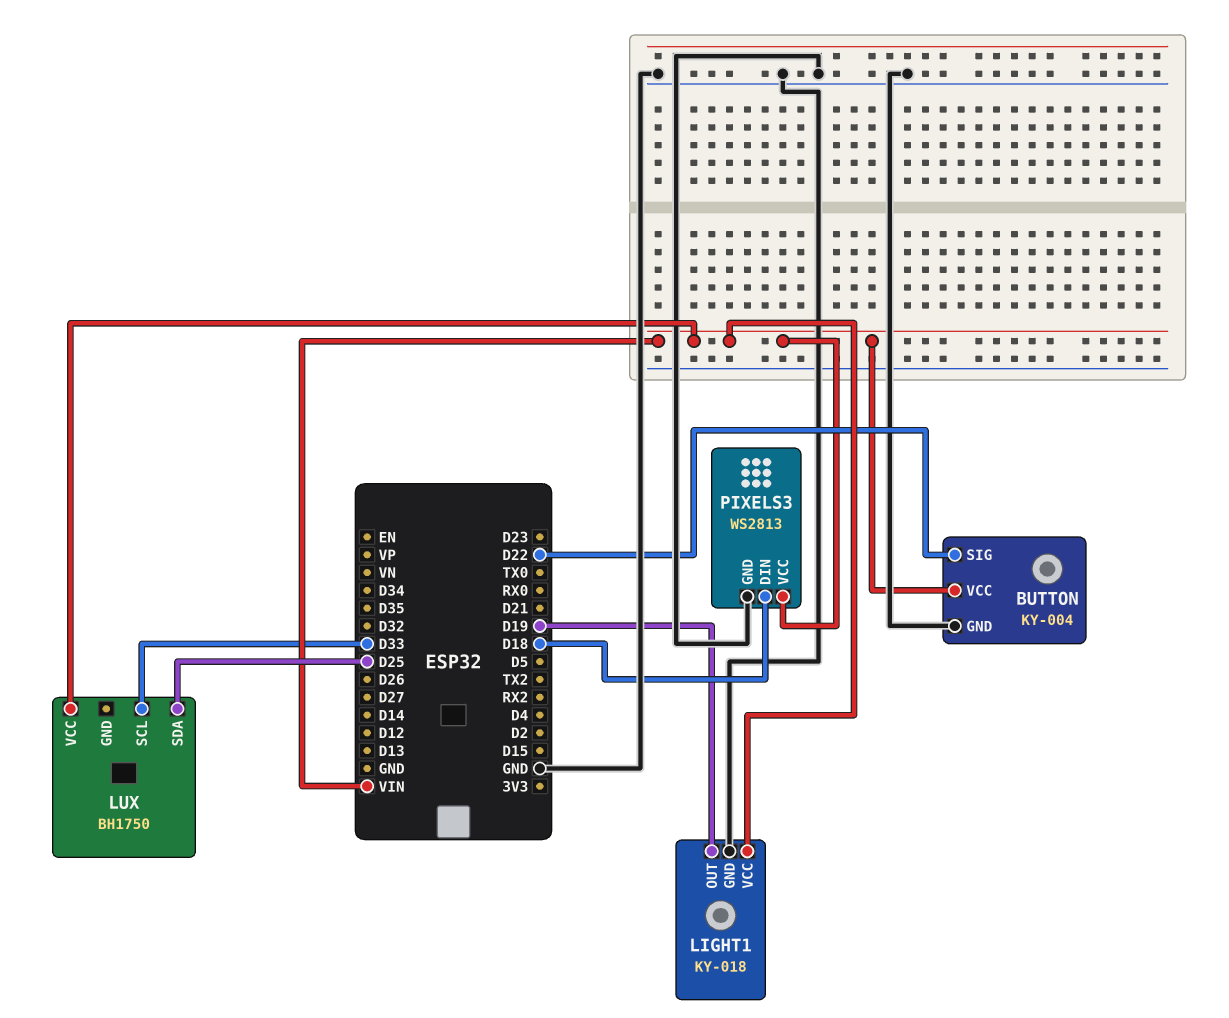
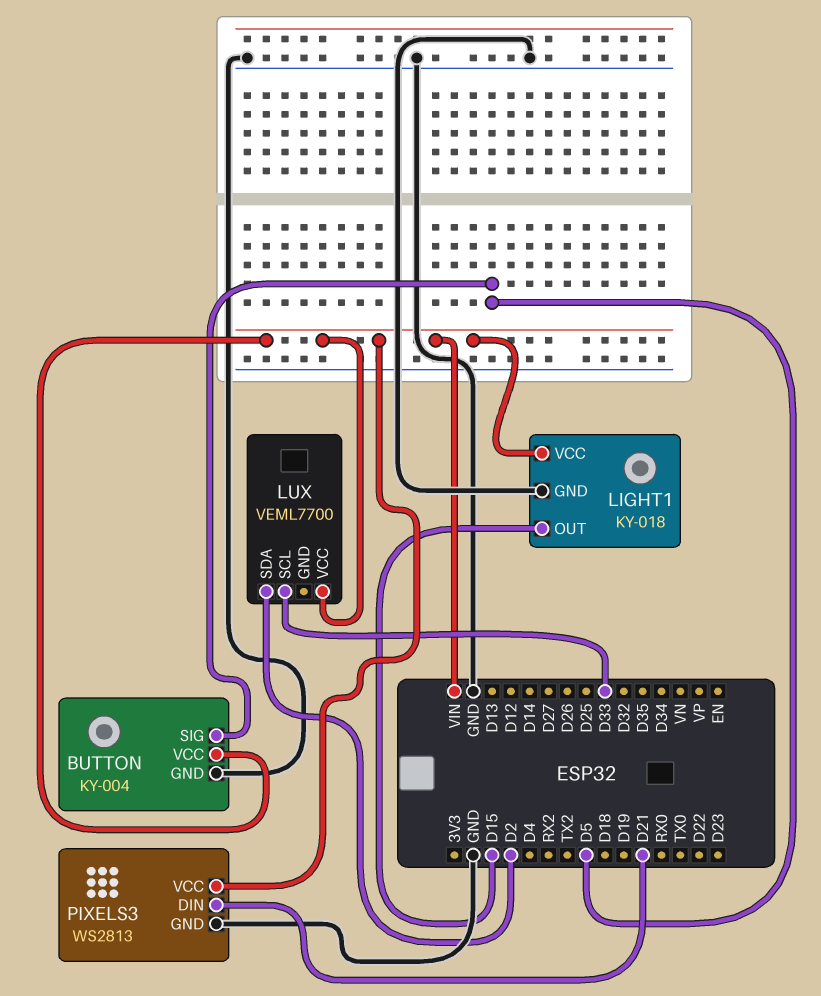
BUTTON pin SIG: D22 -> D5
LIGHT1 pin OUT: D19 -> D15
LUX: BH1750 -> VEML7700
LUX pin SDA: D25 -> D2
PIXELS3 pin DIN: D18 -> D21

